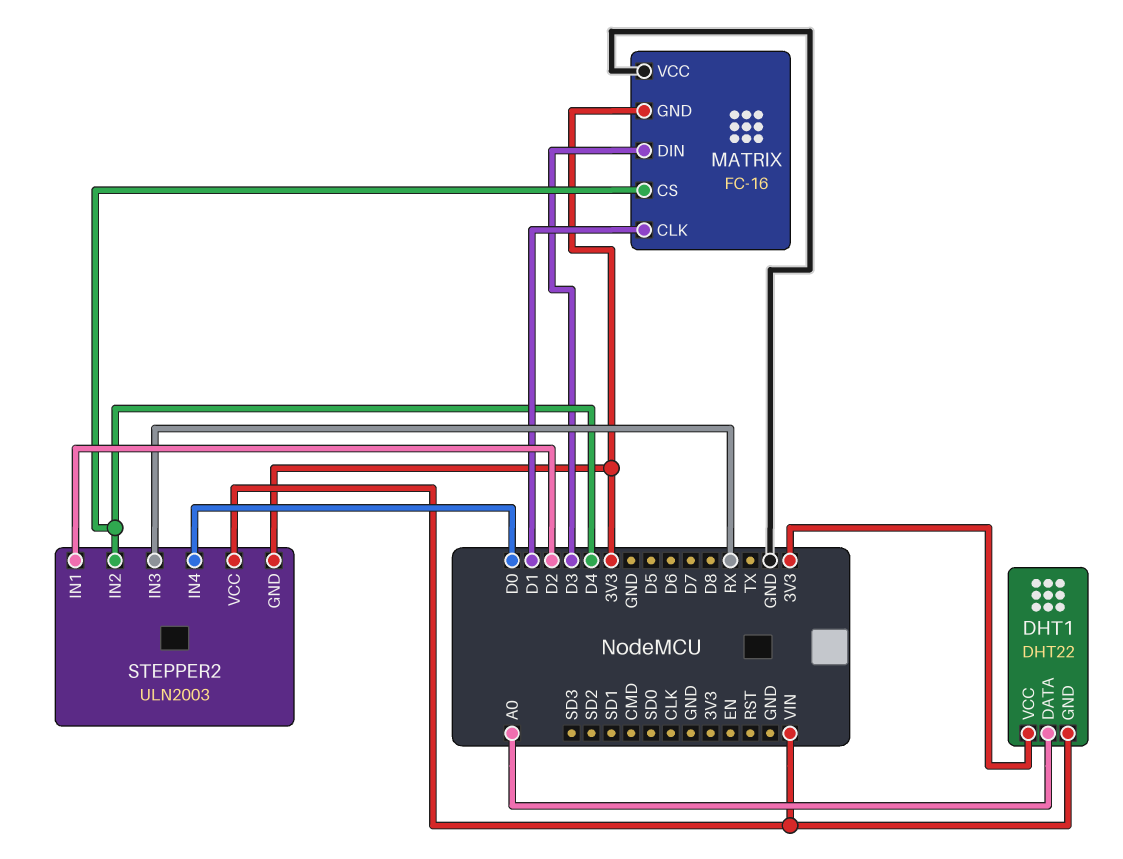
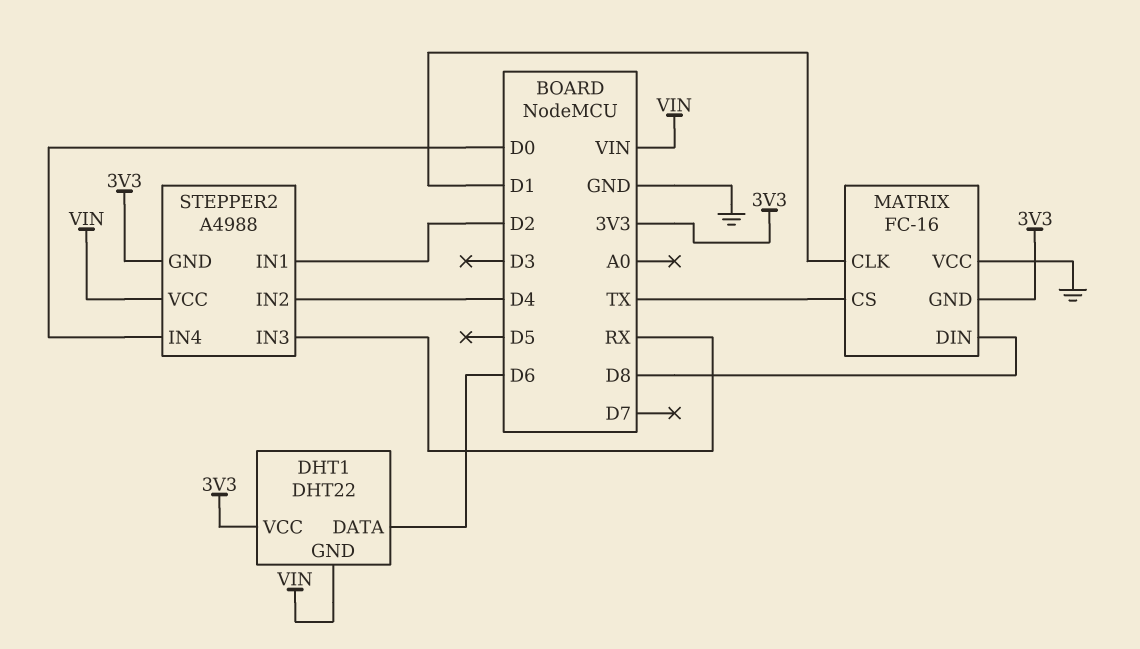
DHT1 pin DATA: A0 -> D6
MATRIX pin CS: D4 -> TX
MATRIX pin DIN: D3 -> D8
STEPPER2: ULN2003 -> A4988

